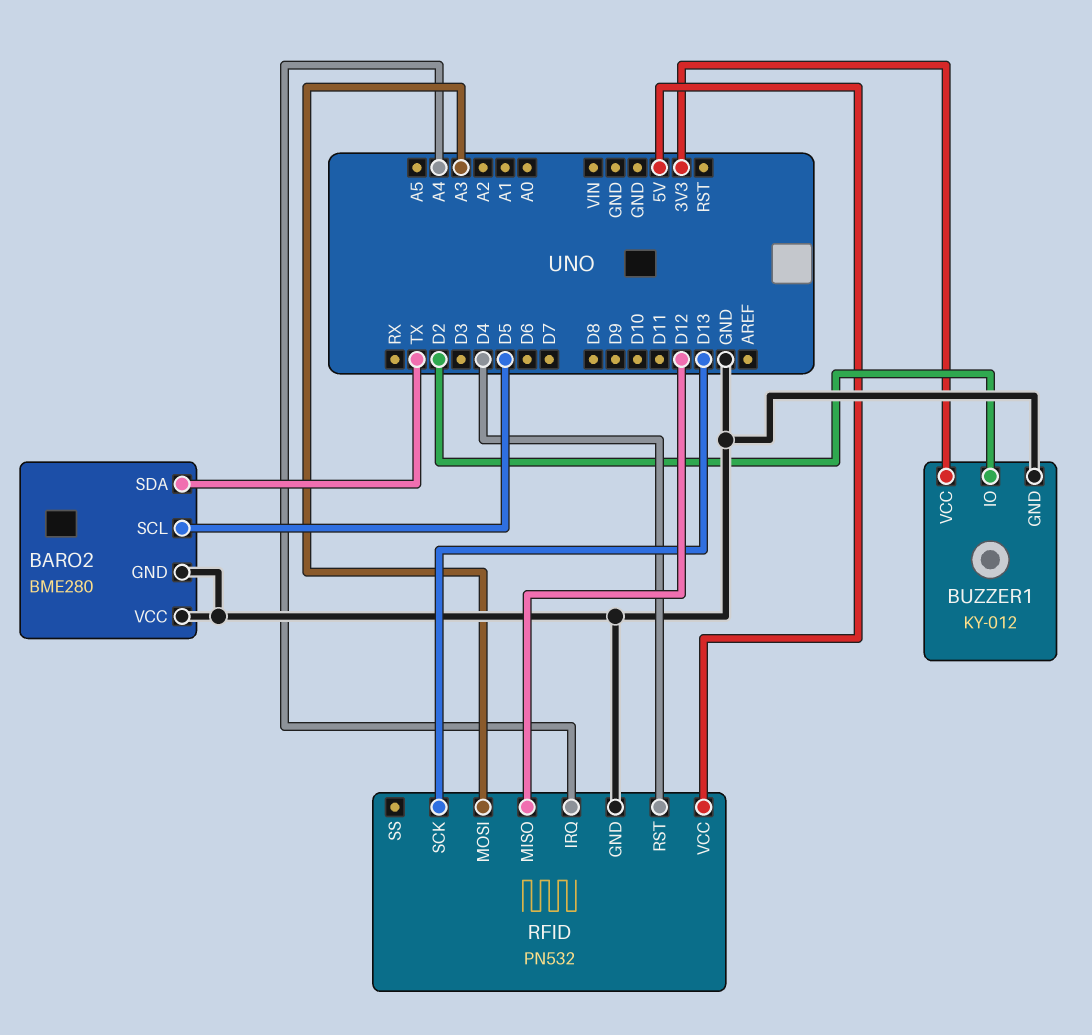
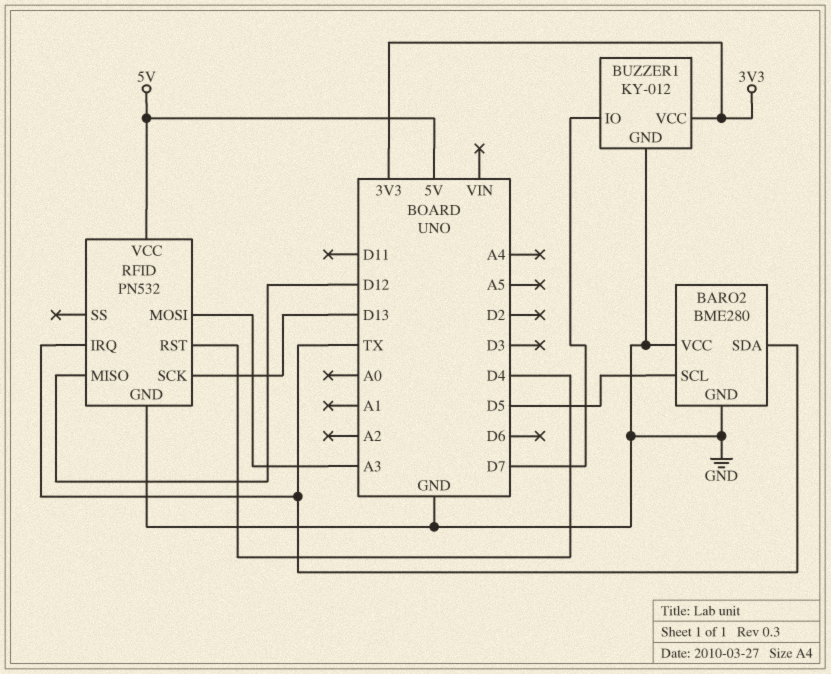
BUZZER1 pin IO: D2 -> D7
RFID pin IRQ: A4 -> TX

